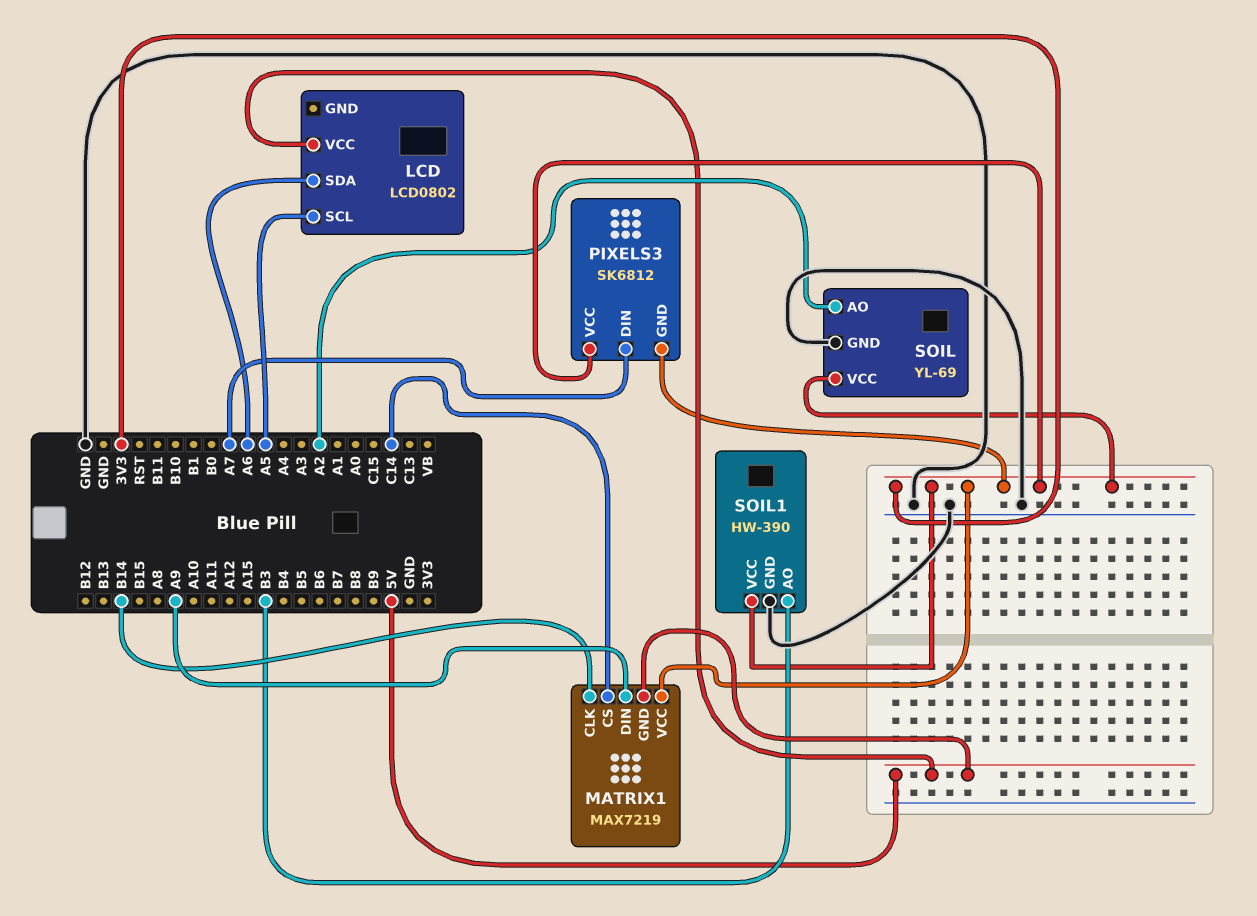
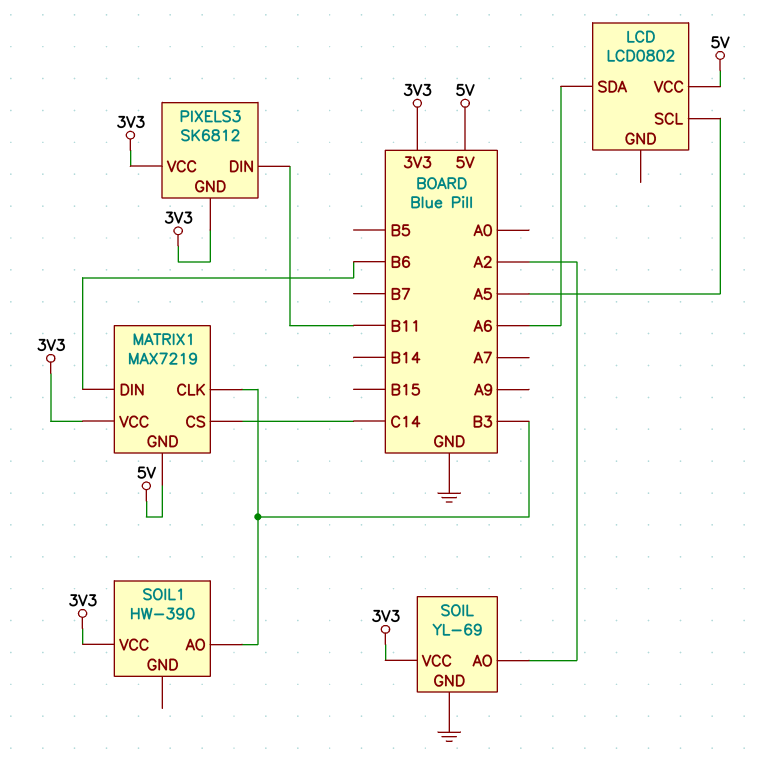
MATRIX1 pin CLK: B14 -> B3
MATRIX1 pin DIN: A9 -> B6
PIXELS3 pin DIN: A7 -> B11
SOIL1 pin GND: GND -> none

